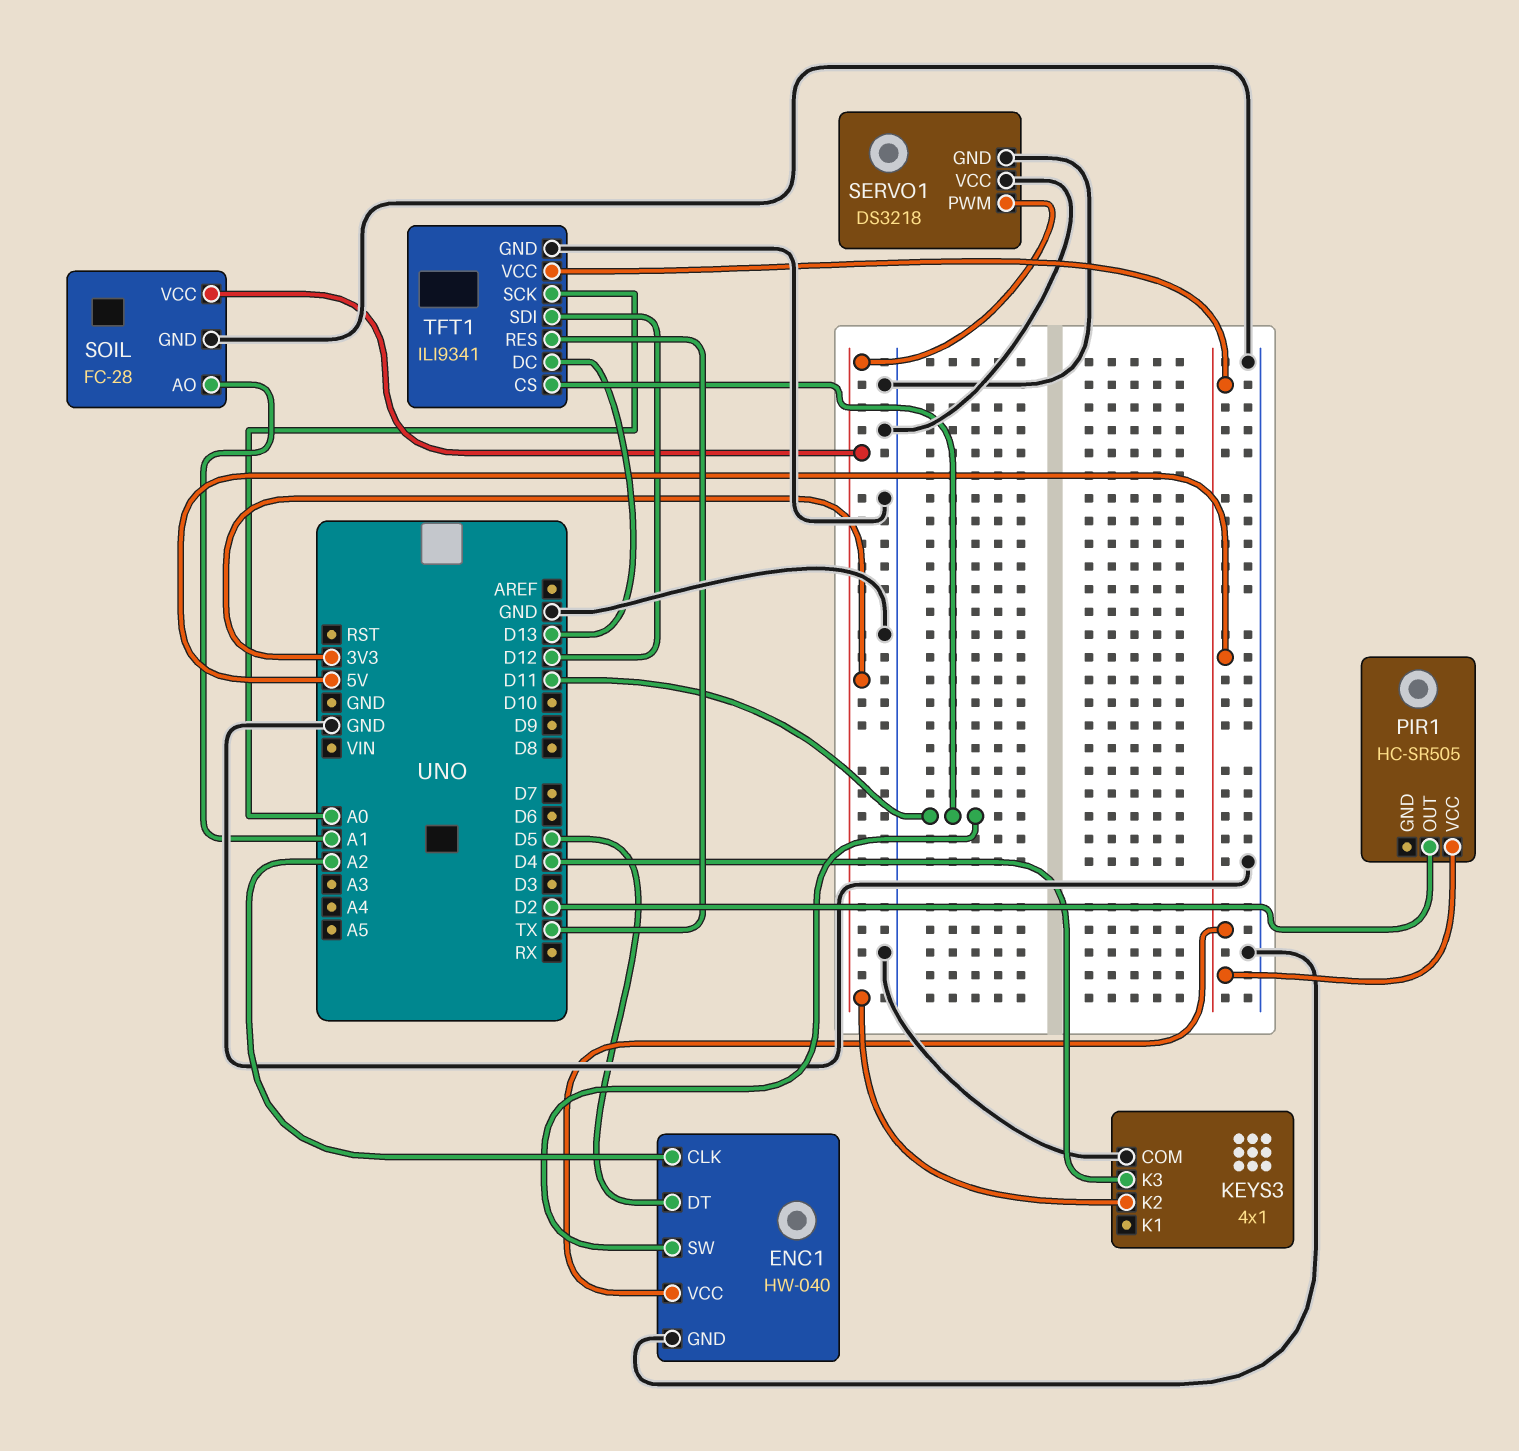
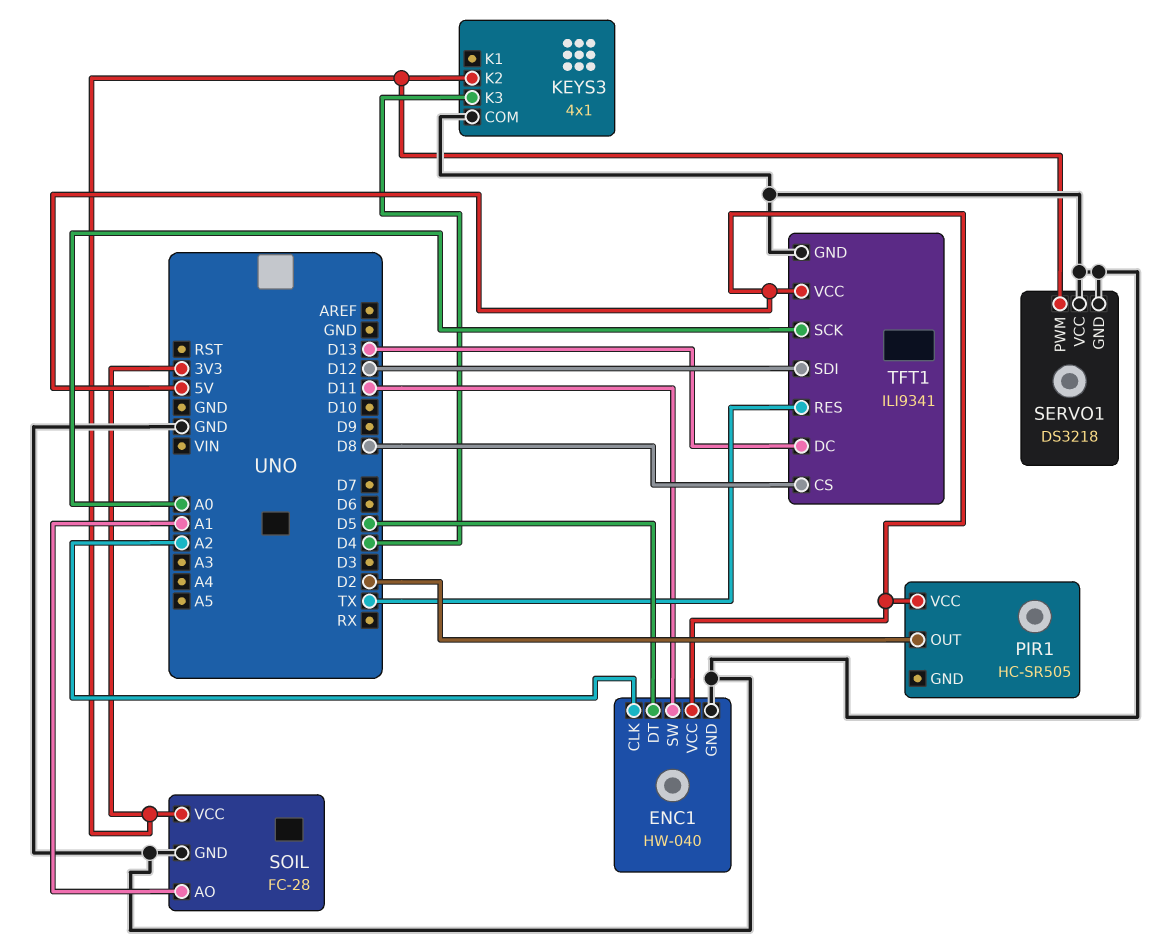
TFT1 pin CS: D11 -> D8

